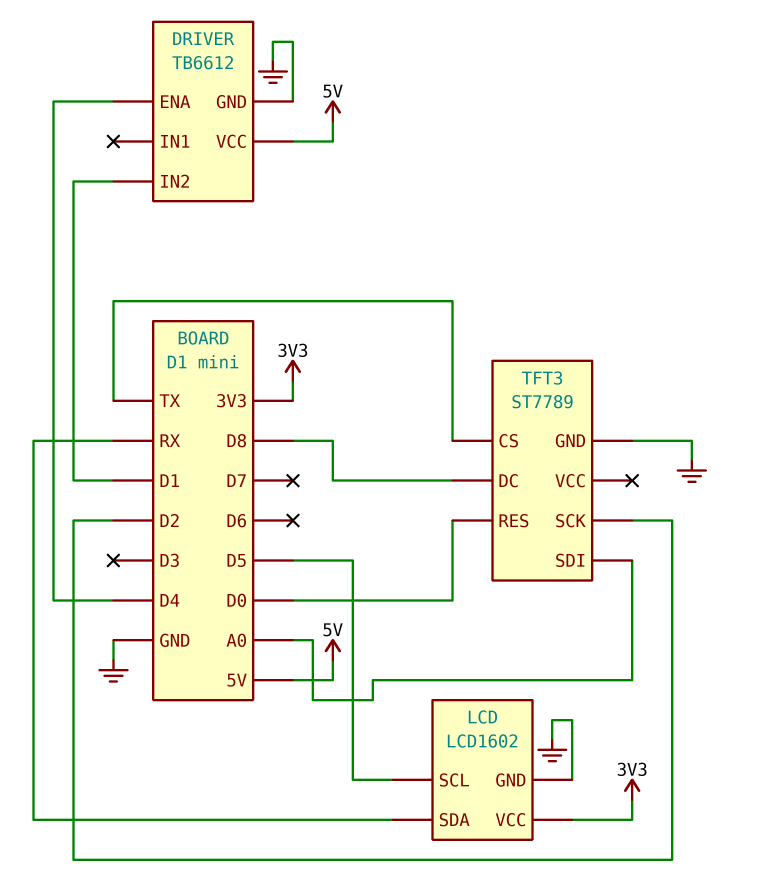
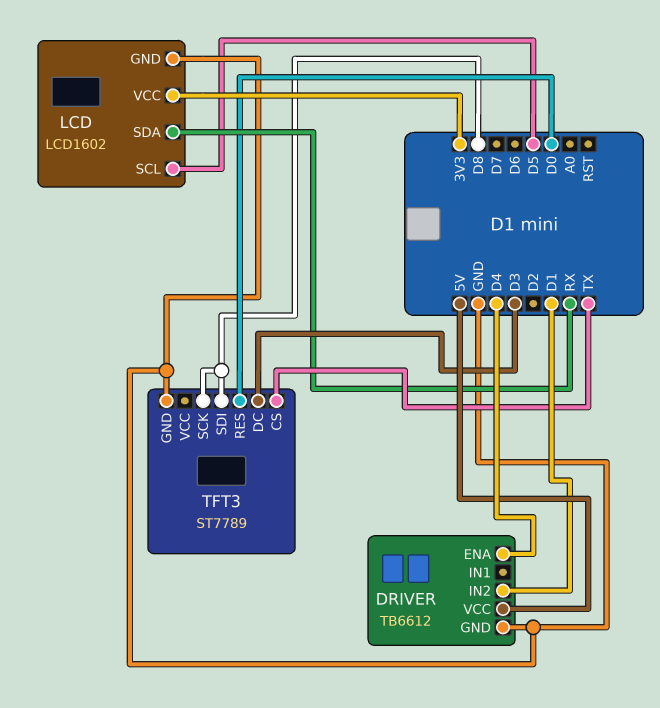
TFT3 pin DC: D8 -> D3
TFT3 pin SCK: D2 -> D8
TFT3 pin SDI: A0 -> D8

